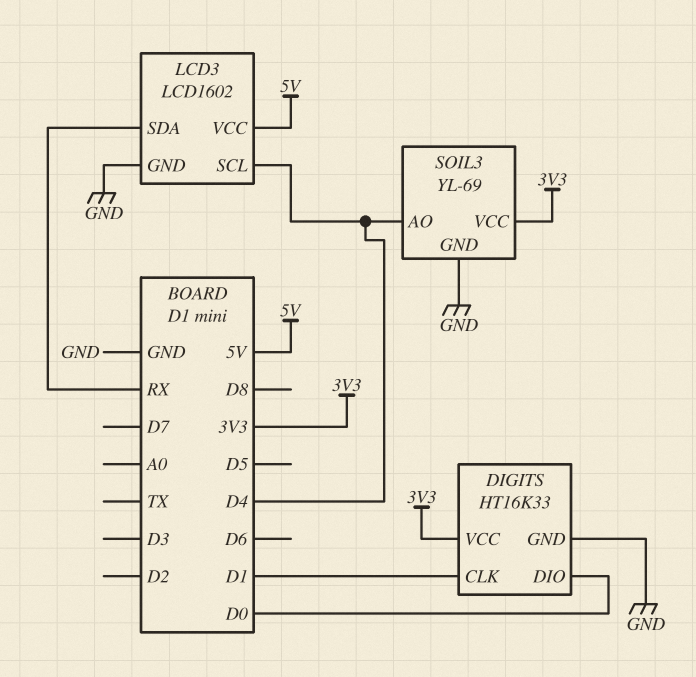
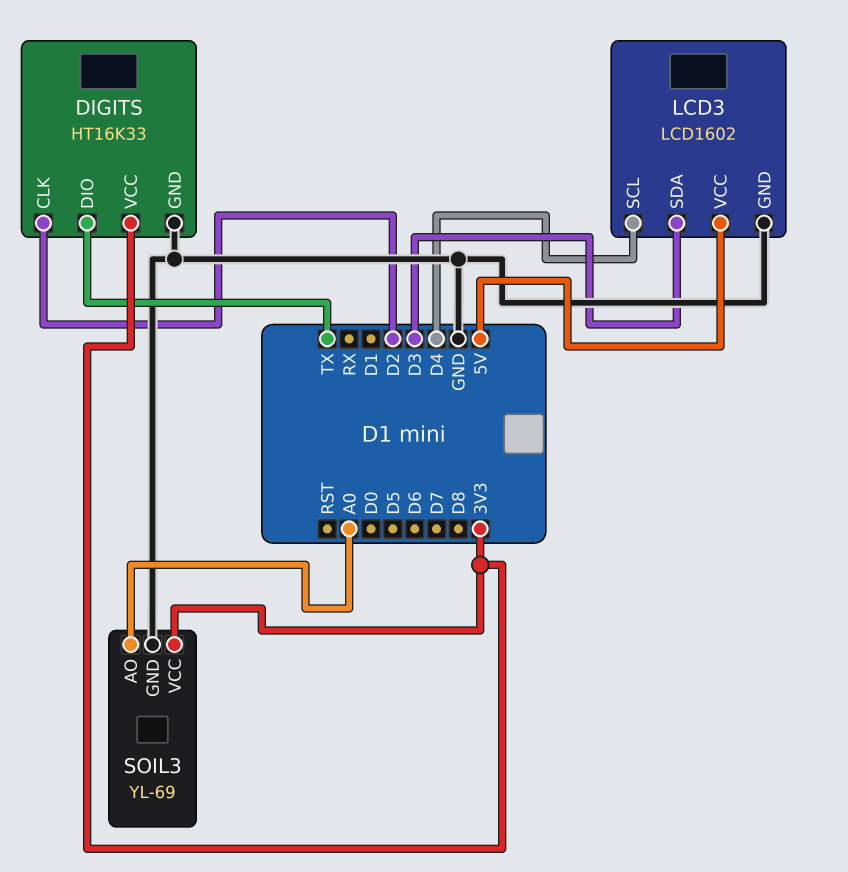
DIGITS pin CLK: D1 -> D2
DIGITS pin DIO: D0 -> TX
LCD3 pin SDA: RX -> D3
SOIL3 pin AO: D4 -> A0

